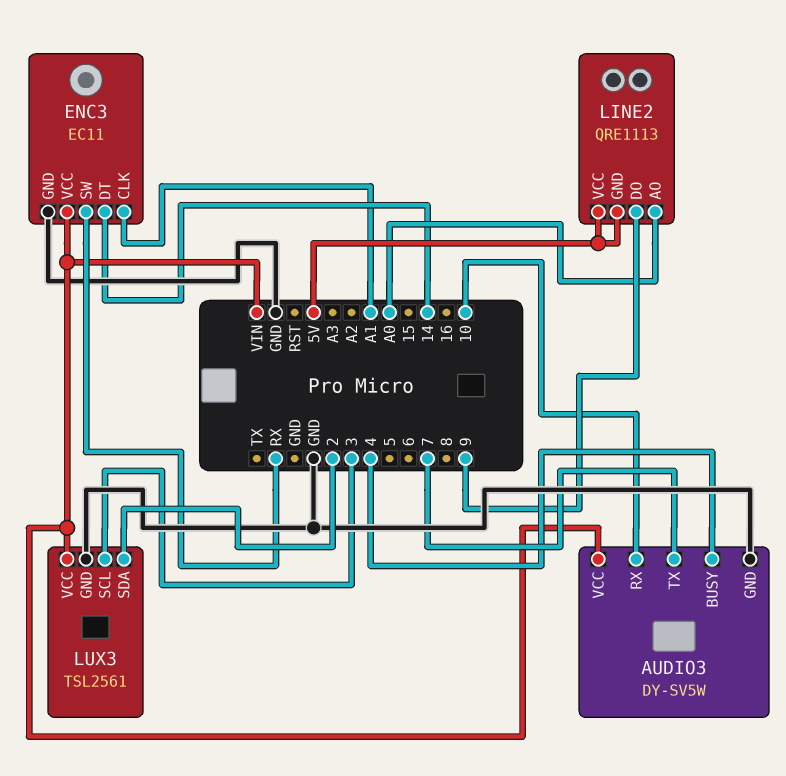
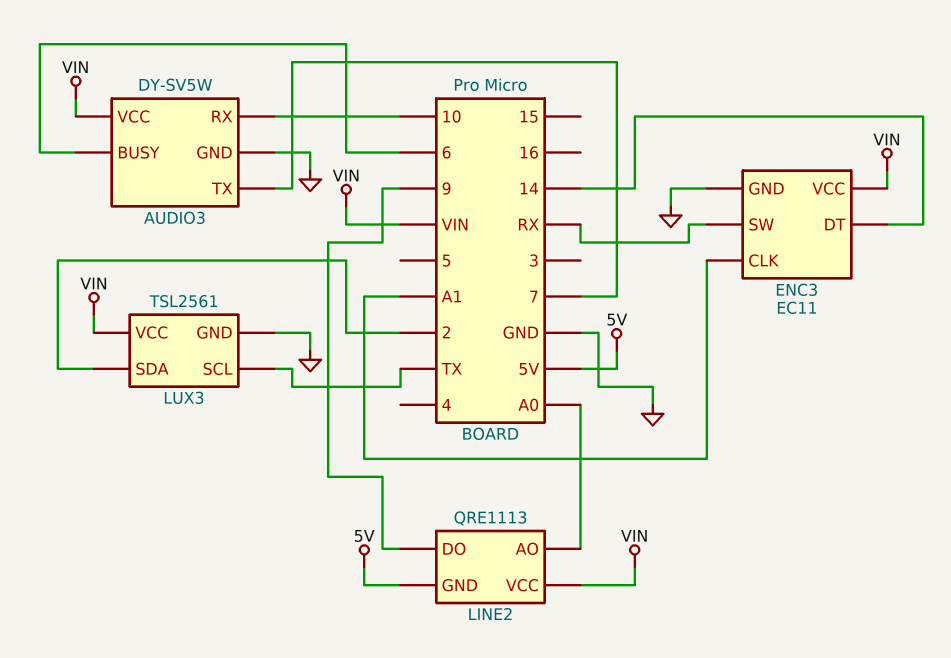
AUDIO3 pin BUSY: 4 -> 6
LINE2 pin VCC: 5V -> VIN
LUX3 pin SCL: 3 -> TX

